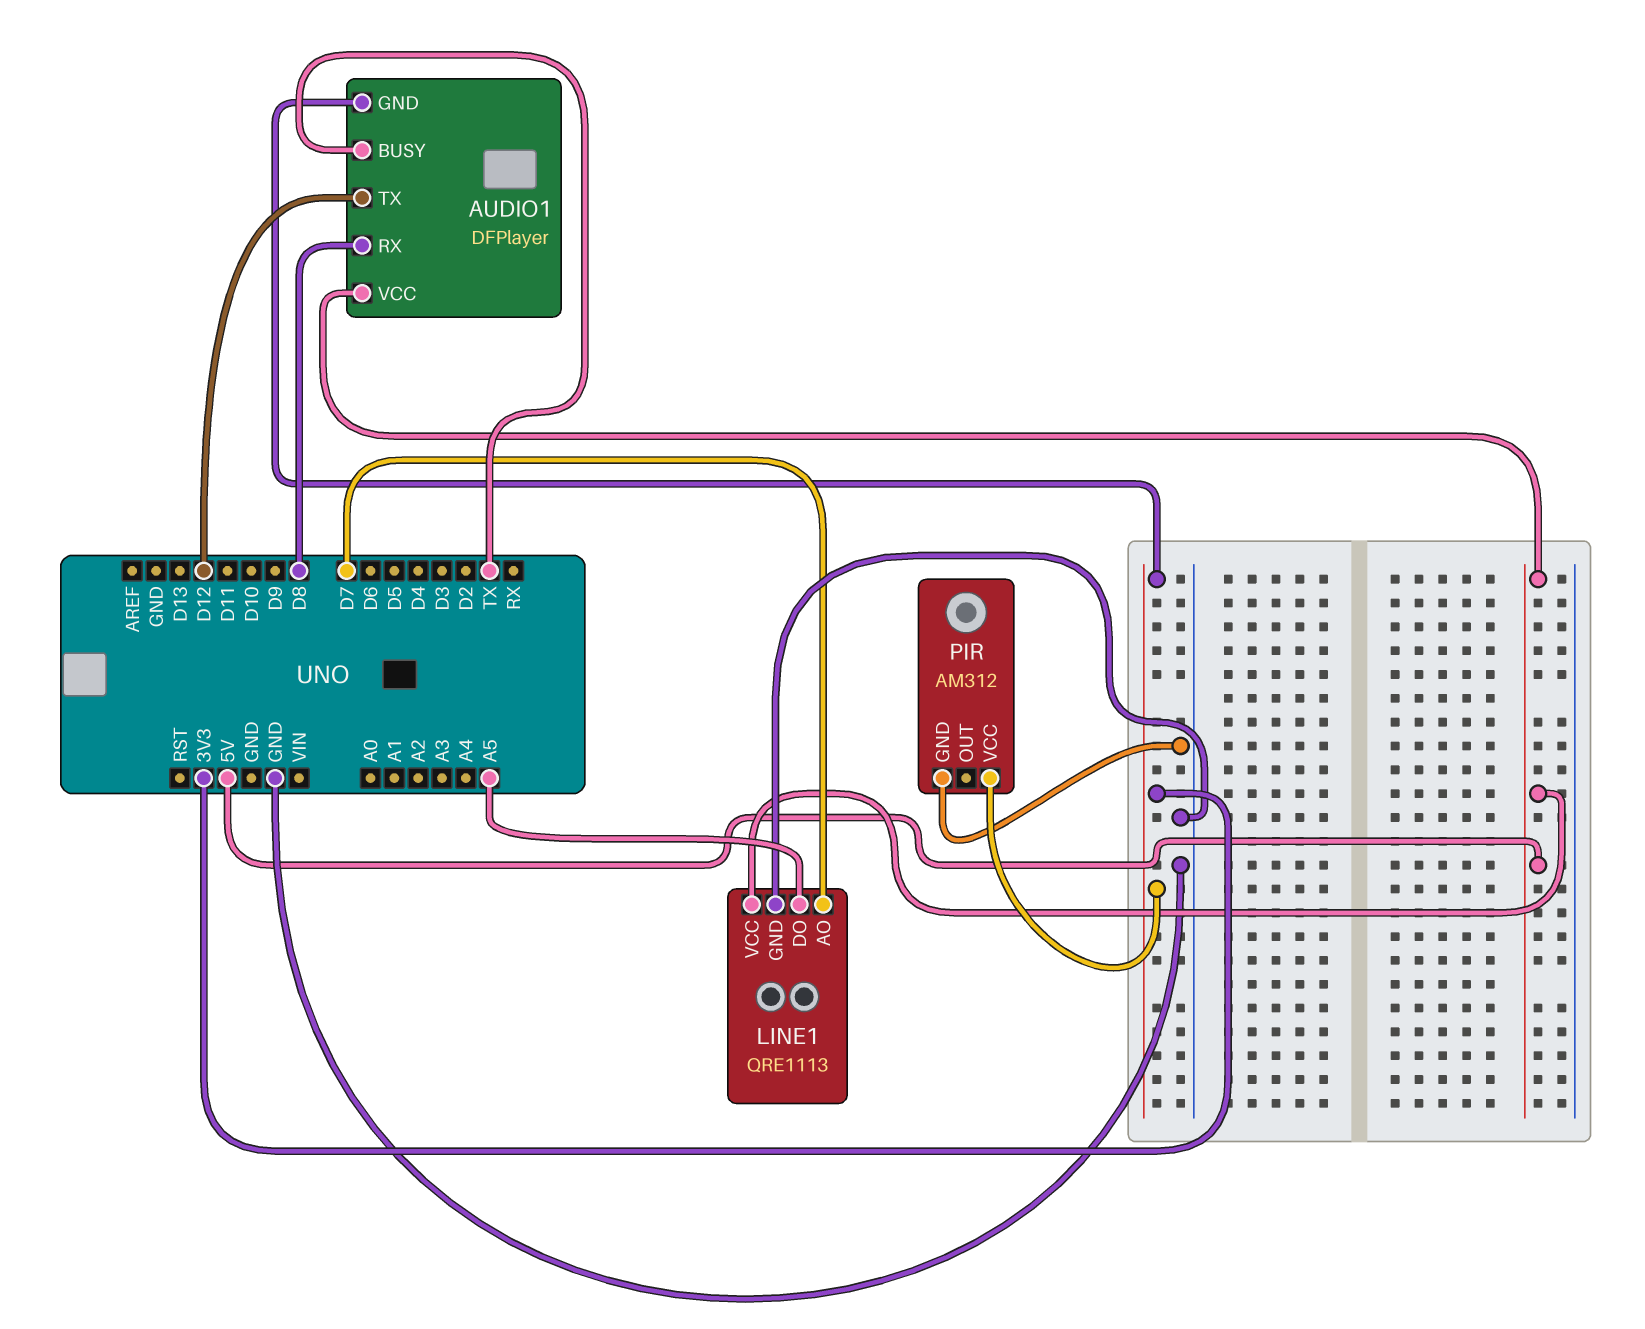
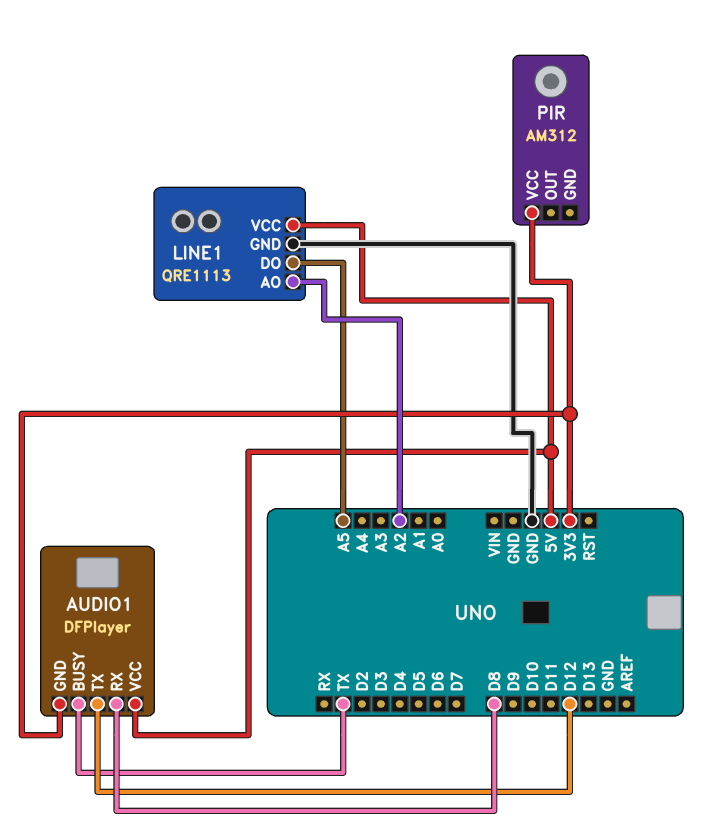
LINE1 pin AO: D7 -> A2
PIR pin GND: GND -> none

